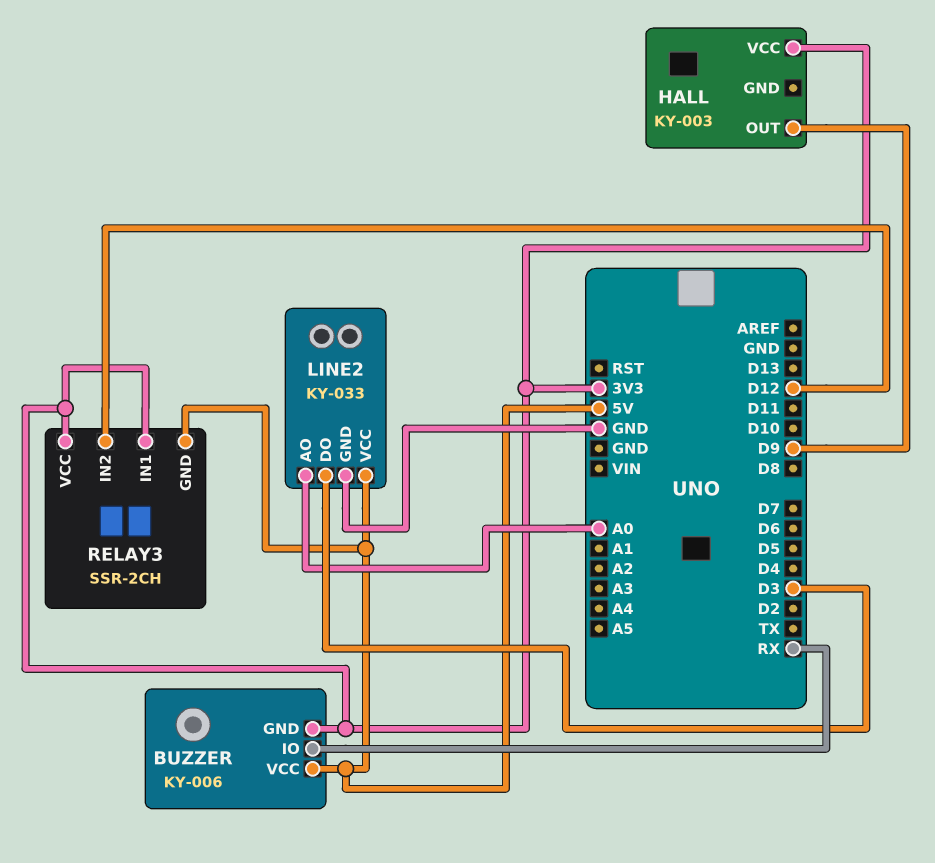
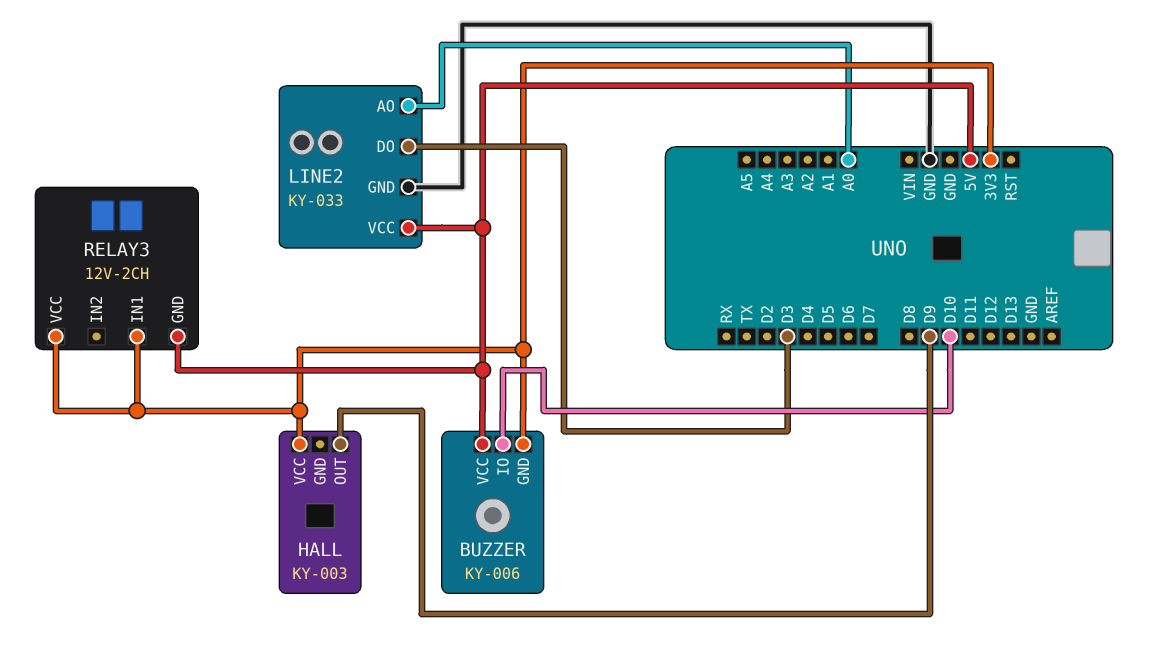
BUZZER pin IO: RX -> D10
RELAY3: SSR-2CH -> 12V-2CH
RELAY3 pin IN2: D12 -> none

